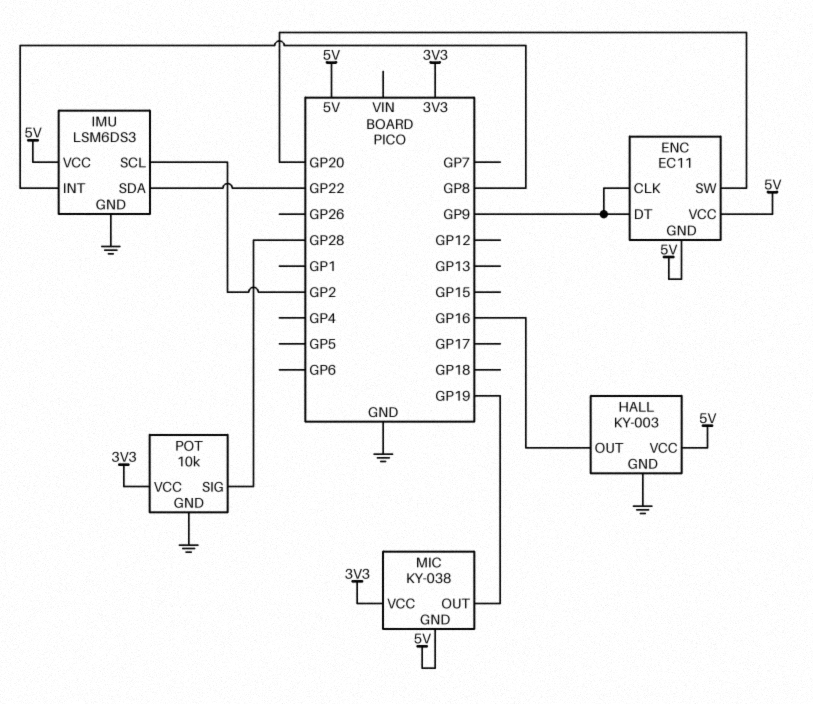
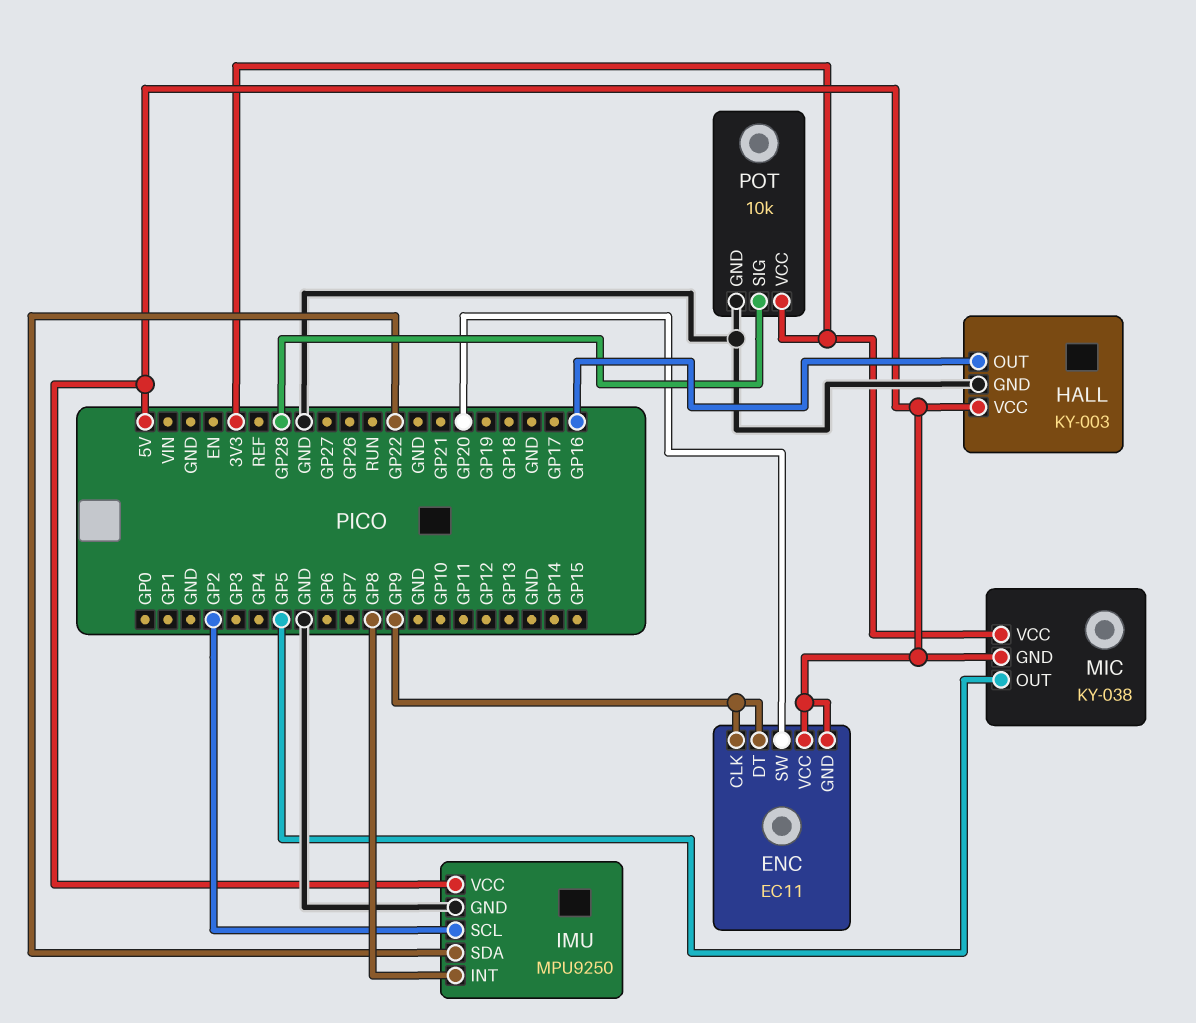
IMU: LSM6DS3 -> MPU9250
MIC pin OUT: GP19 -> GP5

